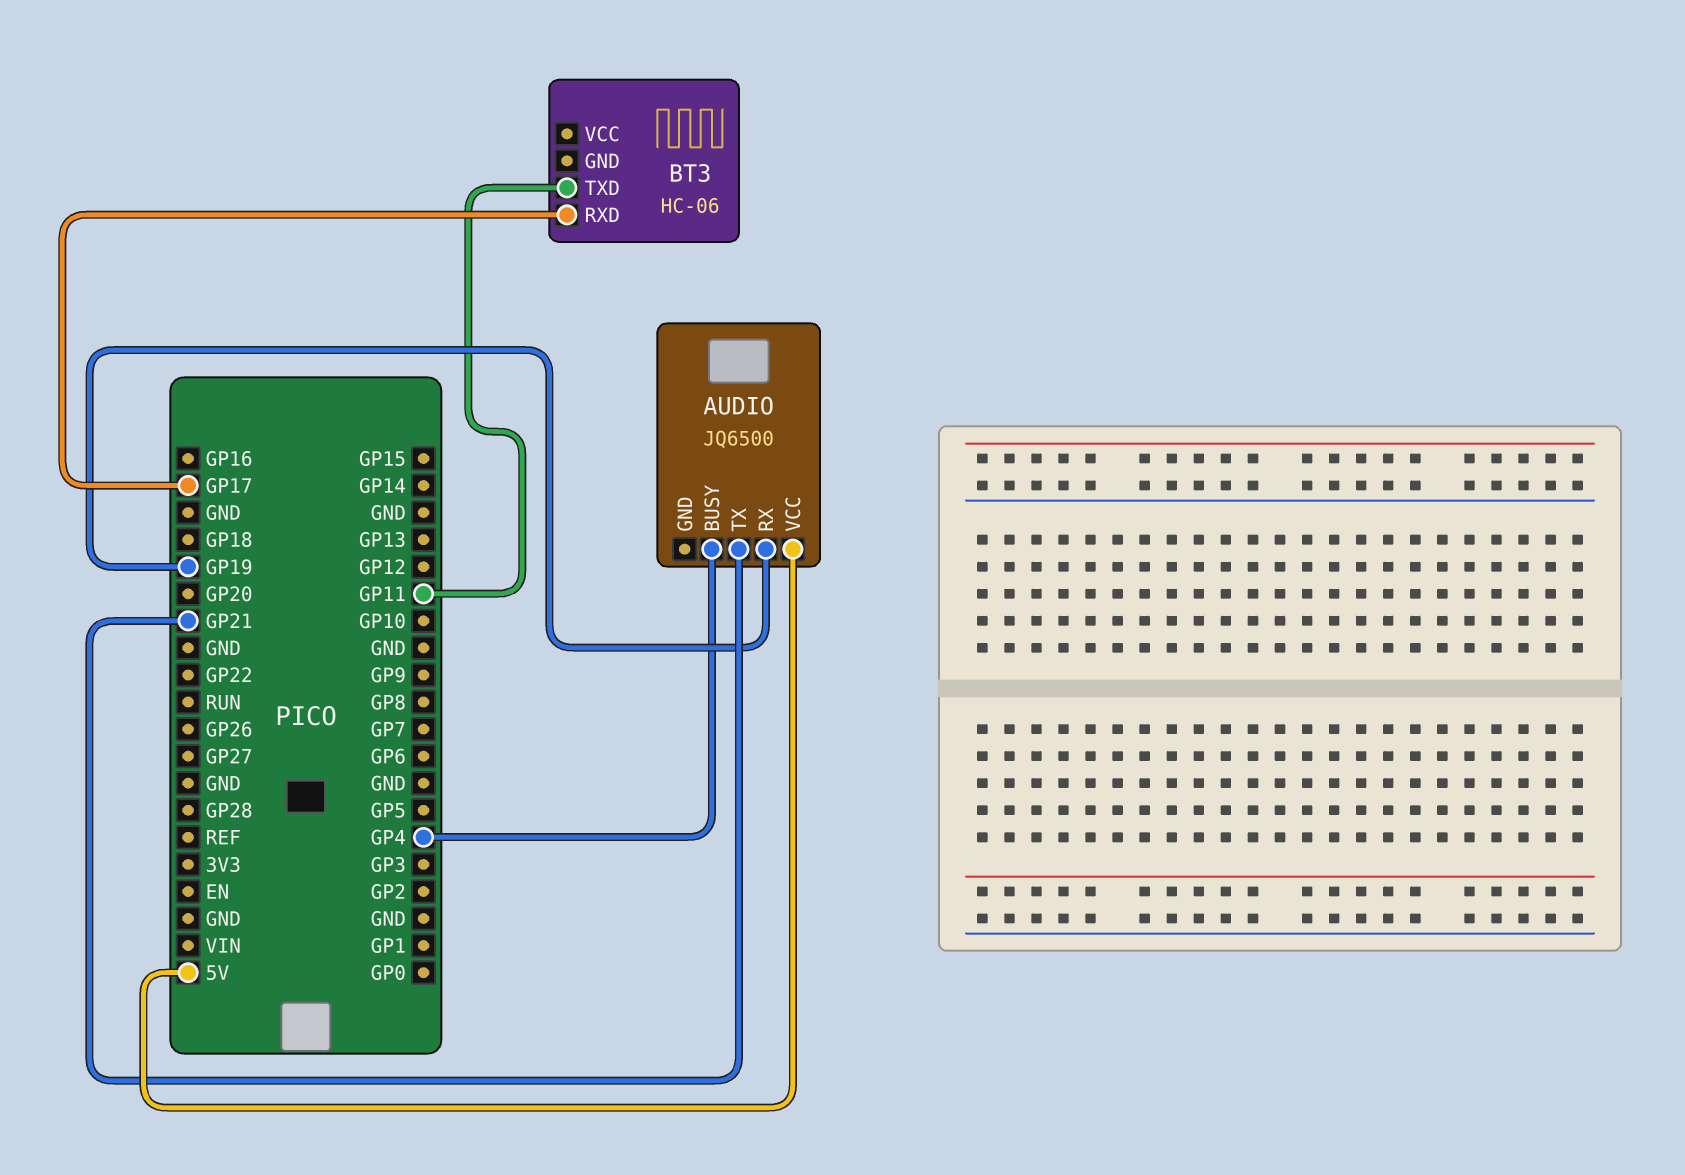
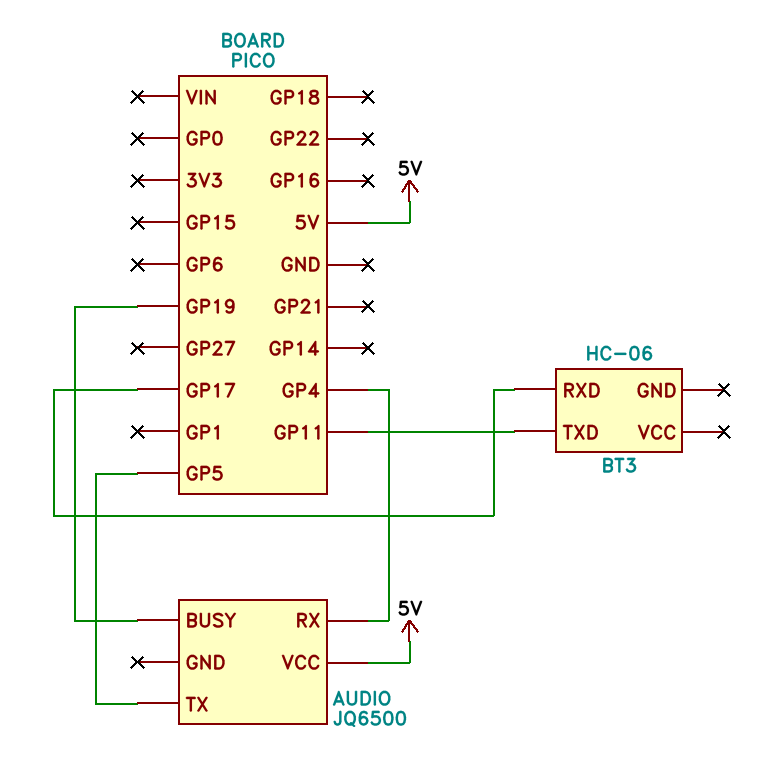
AUDIO pin BUSY: GP4 -> GP19
AUDIO pin RX: GP19 -> GP4
AUDIO pin TX: GP21 -> GP5

